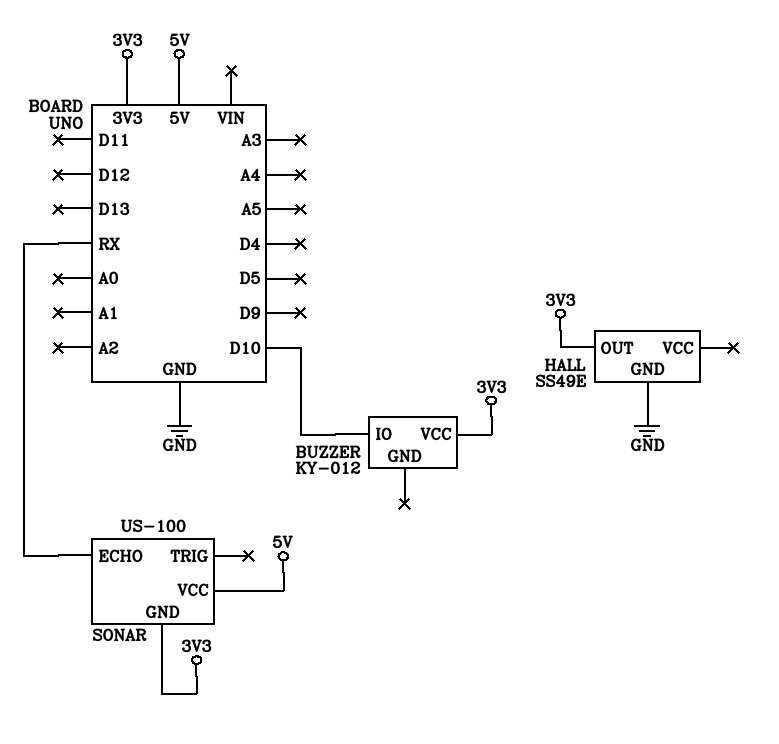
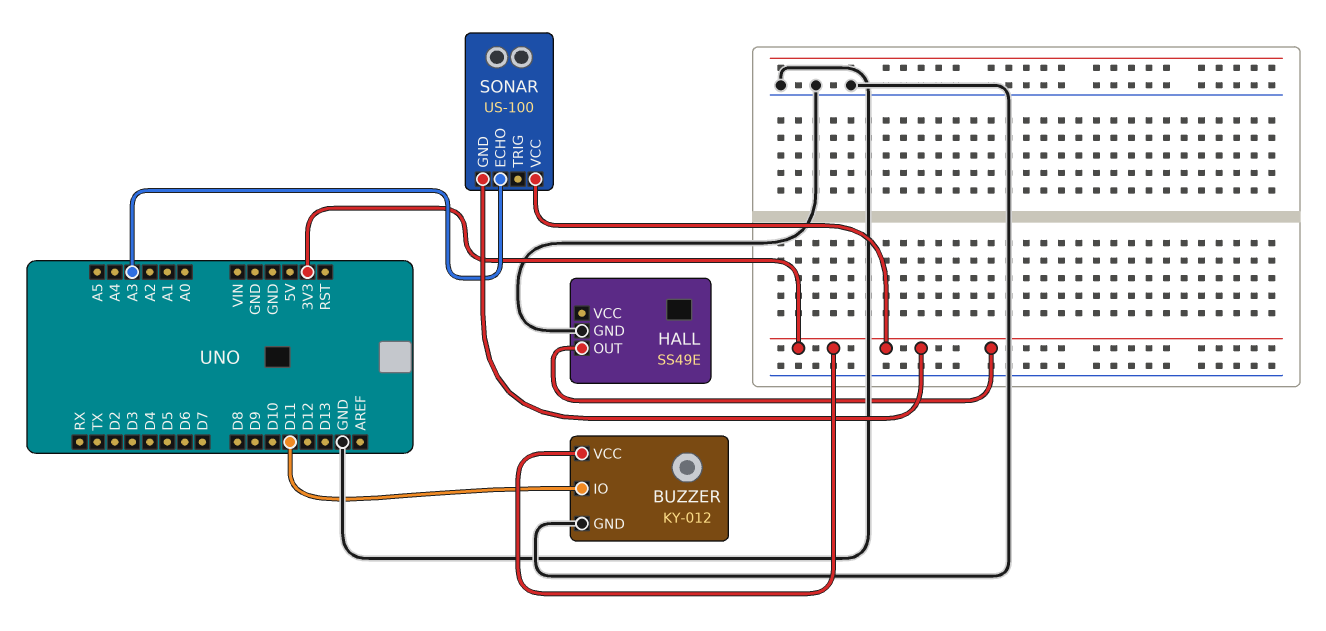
BUZZER pin GND: none -> GND
BUZZER pin IO: D10 -> D11
SONAR pin ECHO: RX -> A3
SONAR pin VCC: 5V -> 3V3

